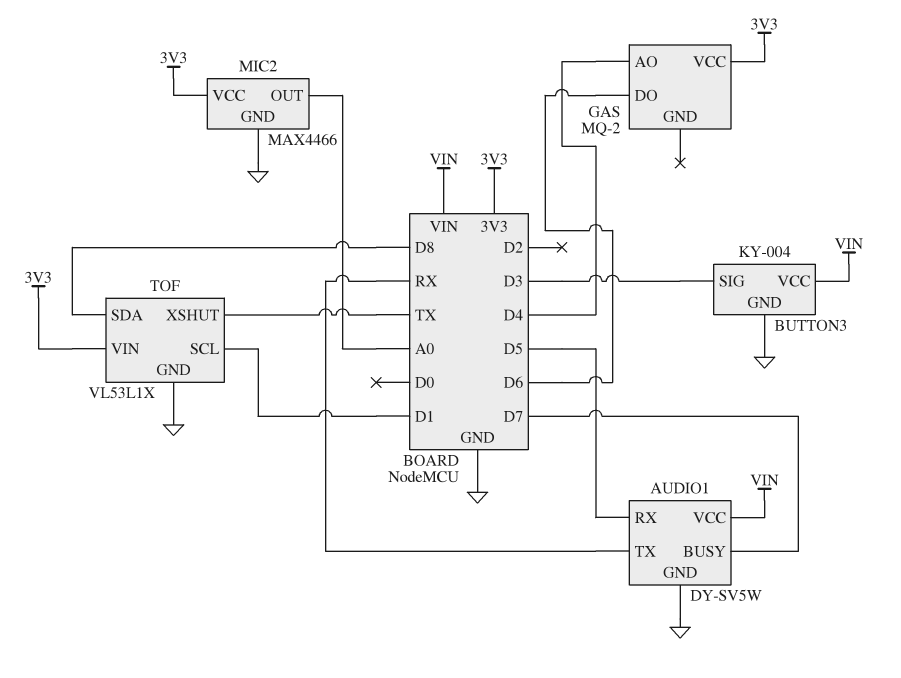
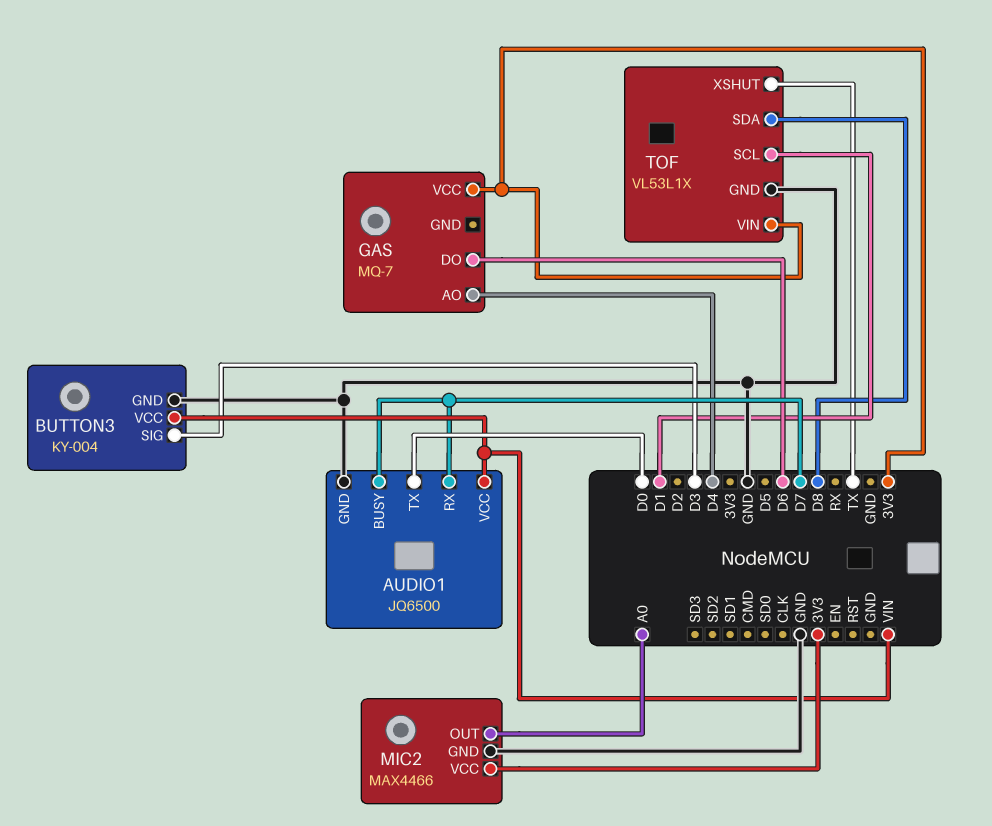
AUDIO1: DY-SV5W -> JQ6500
AUDIO1 pin RX: D5 -> D7
AUDIO1 pin TX: RX -> D0
GAS: MQ-2 -> MQ-7

